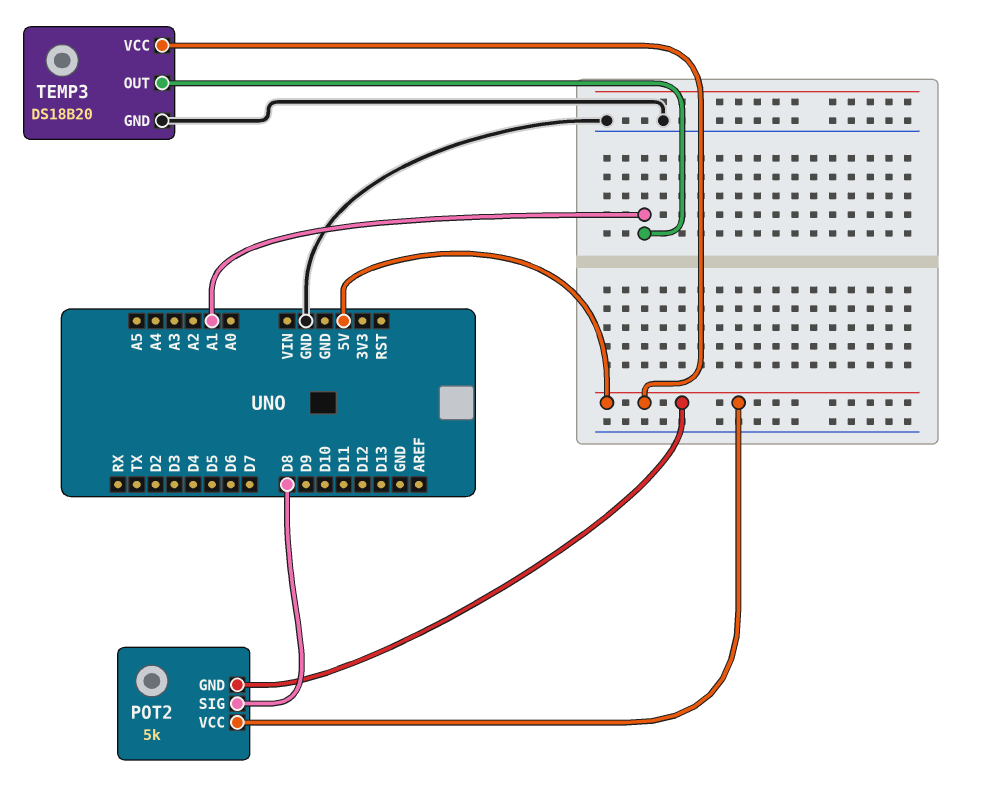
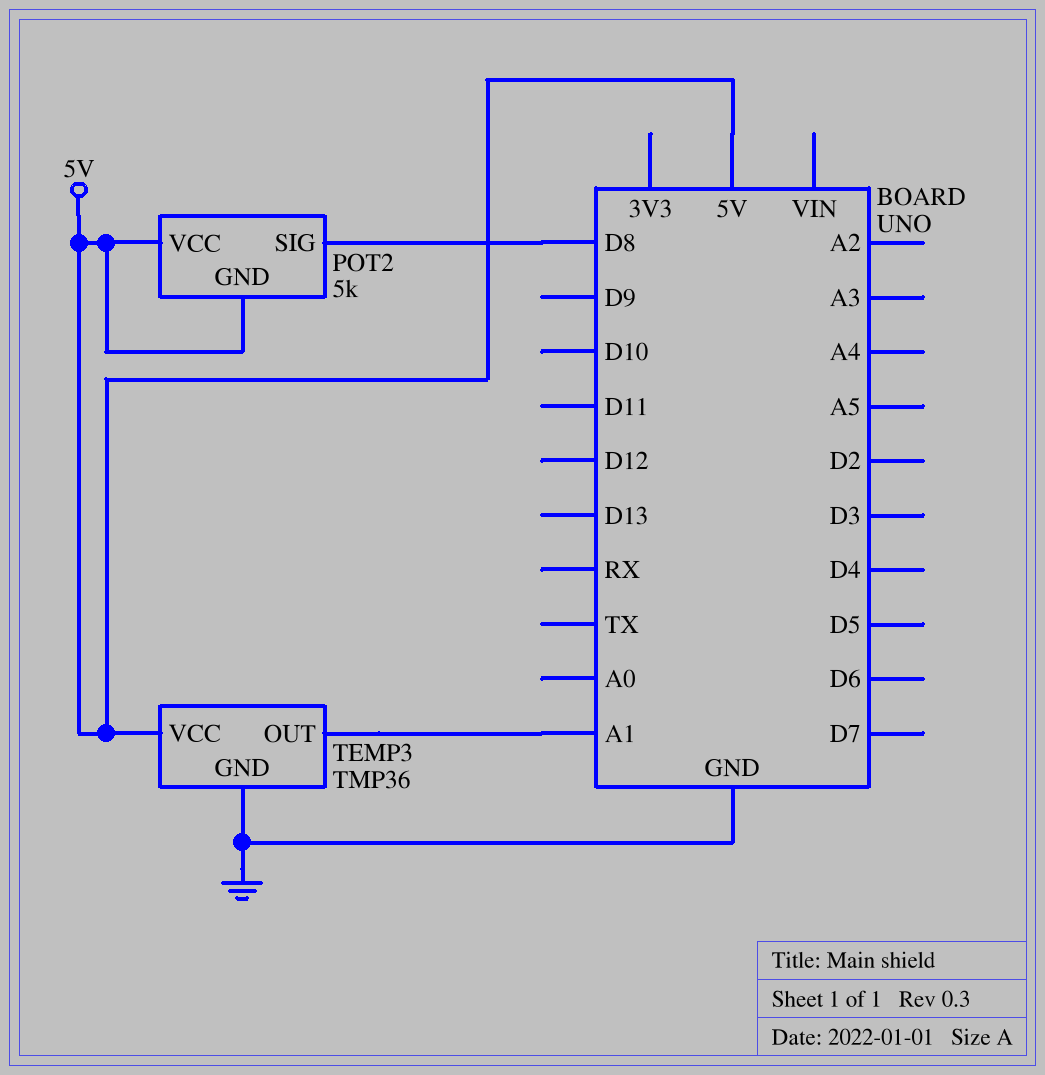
TEMP3: DS18B20 -> TMP36

